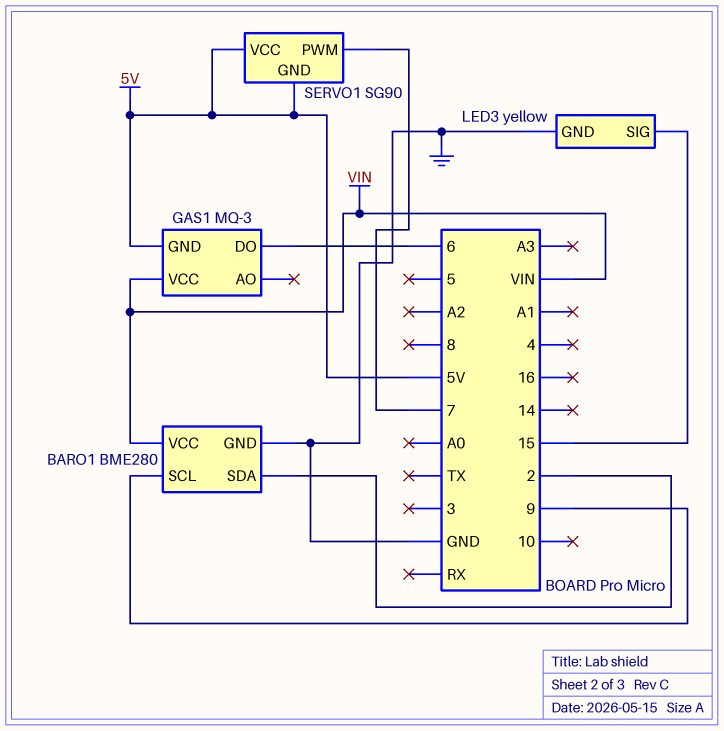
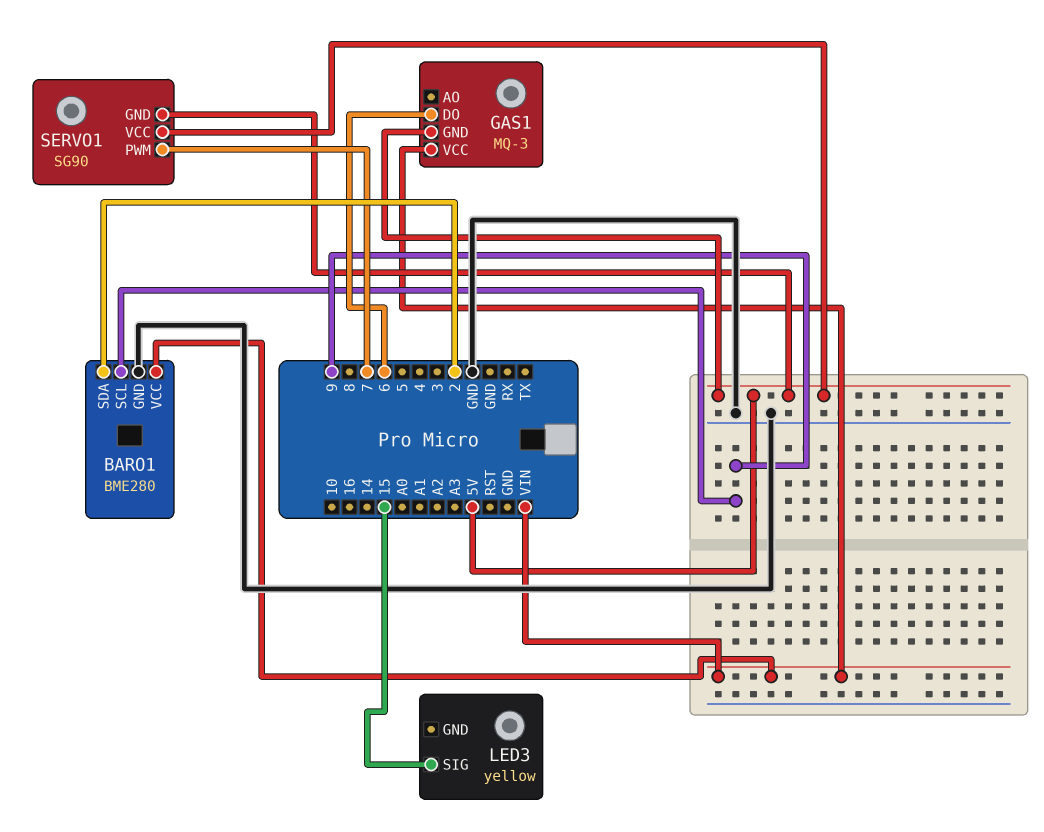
LED3 pin GND: GND -> none

